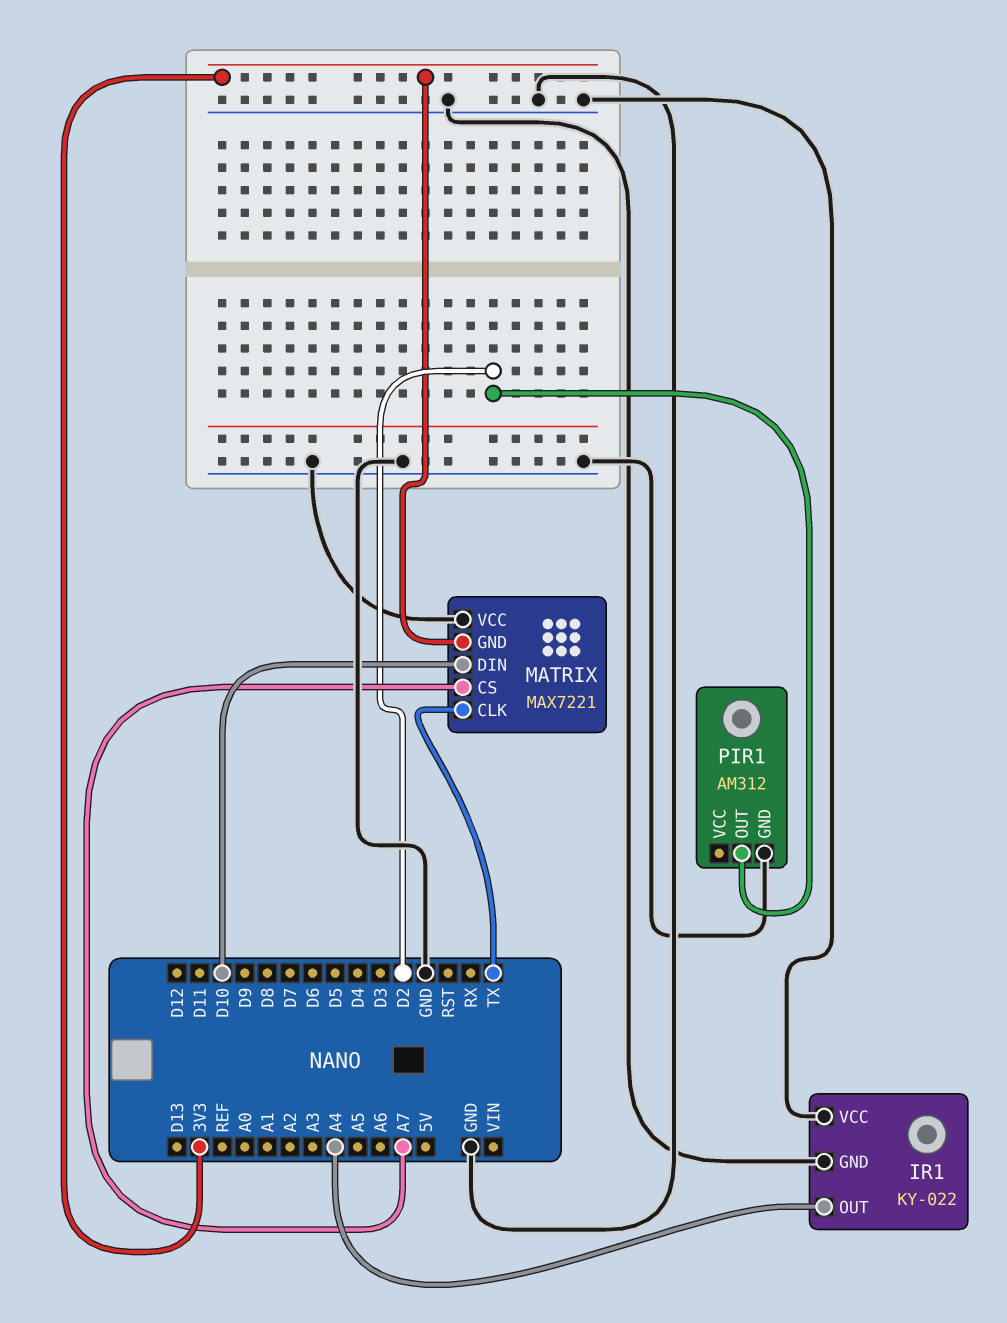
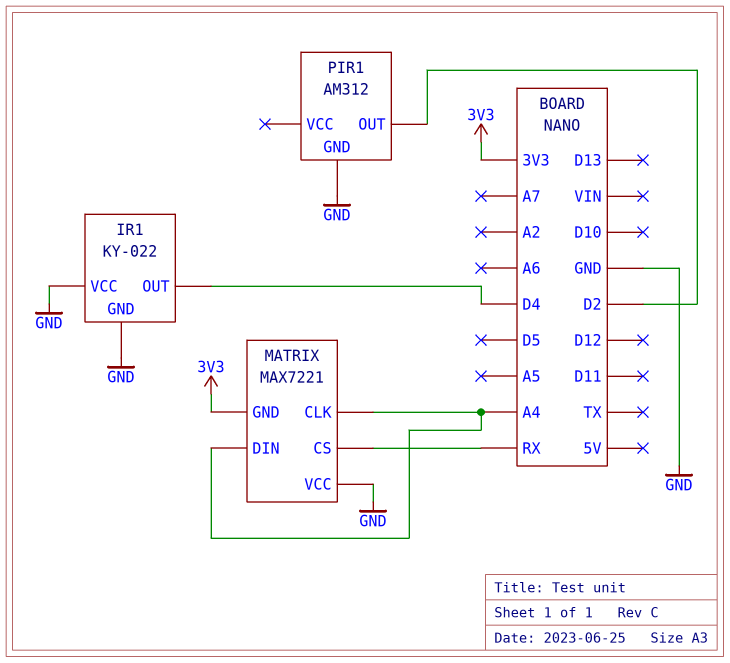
IR1 pin OUT: A4 -> D4
MATRIX pin CLK: TX -> A4
MATRIX pin CS: A7 -> RX
MATRIX pin DIN: D10 -> A4

